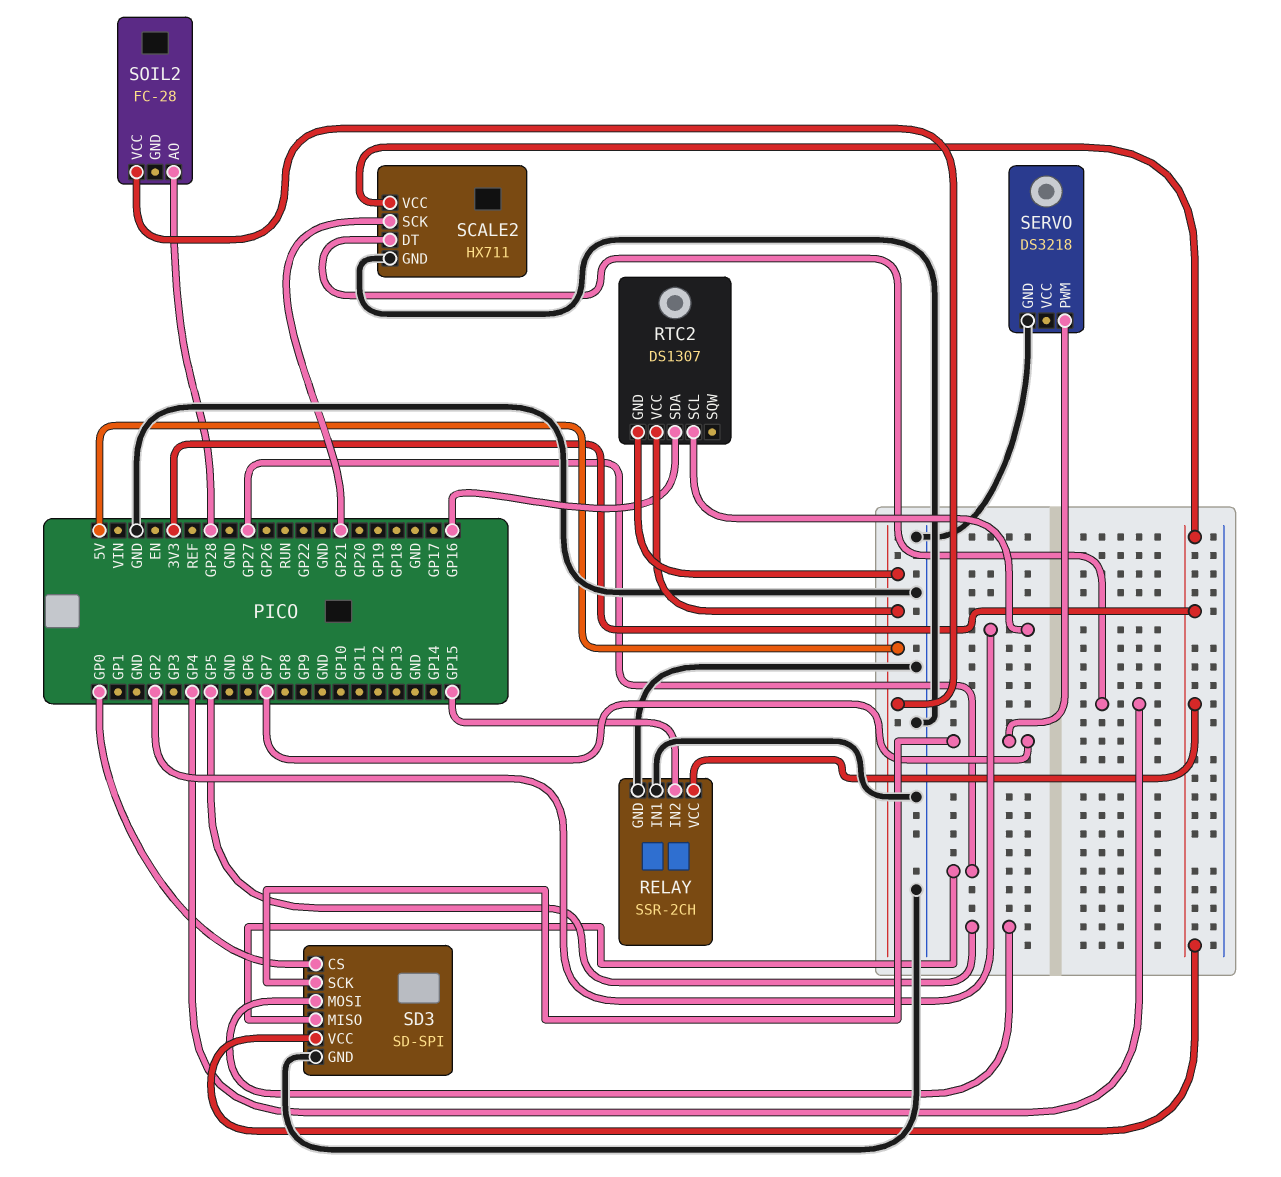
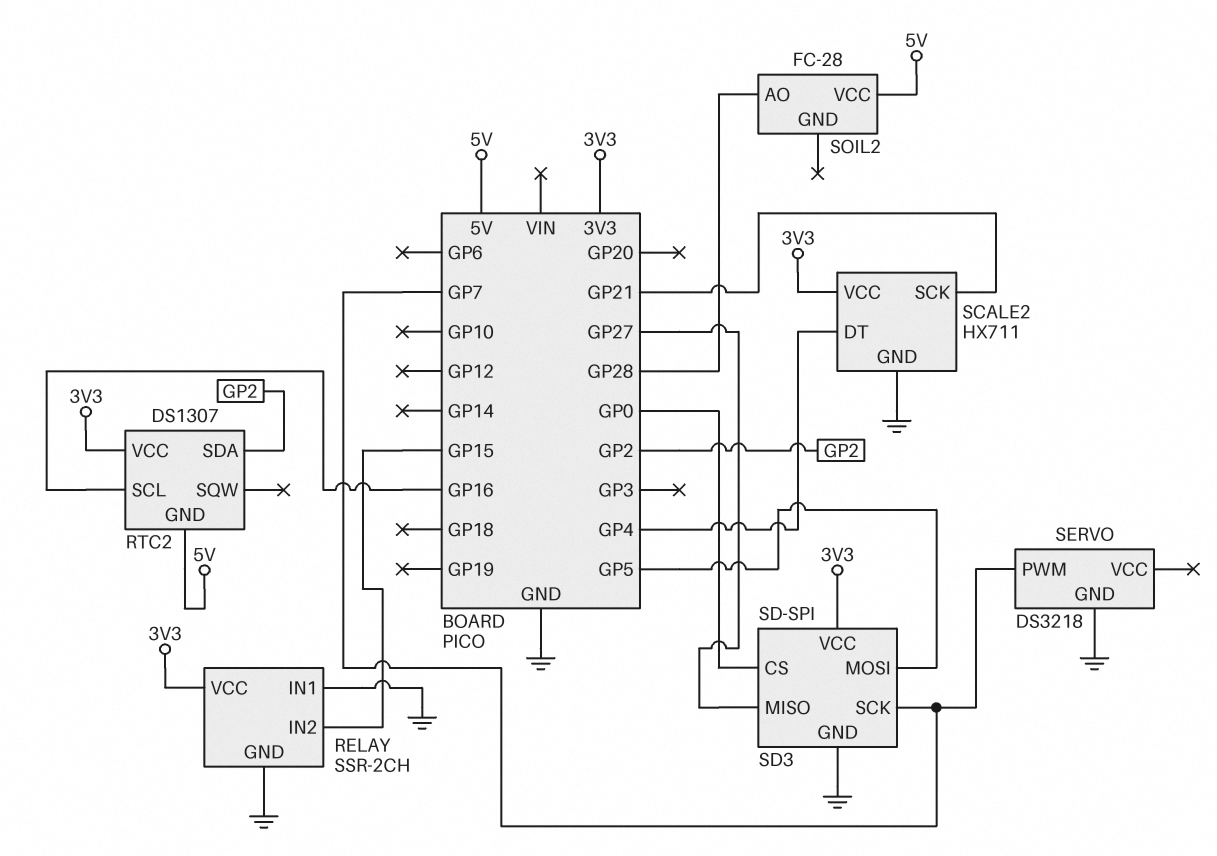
RTC2 pin SCL: GP2 -> GP16
RTC2 pin SDA: GP16 -> GP2
RTC2 pin VCC: 5V -> 3V3

